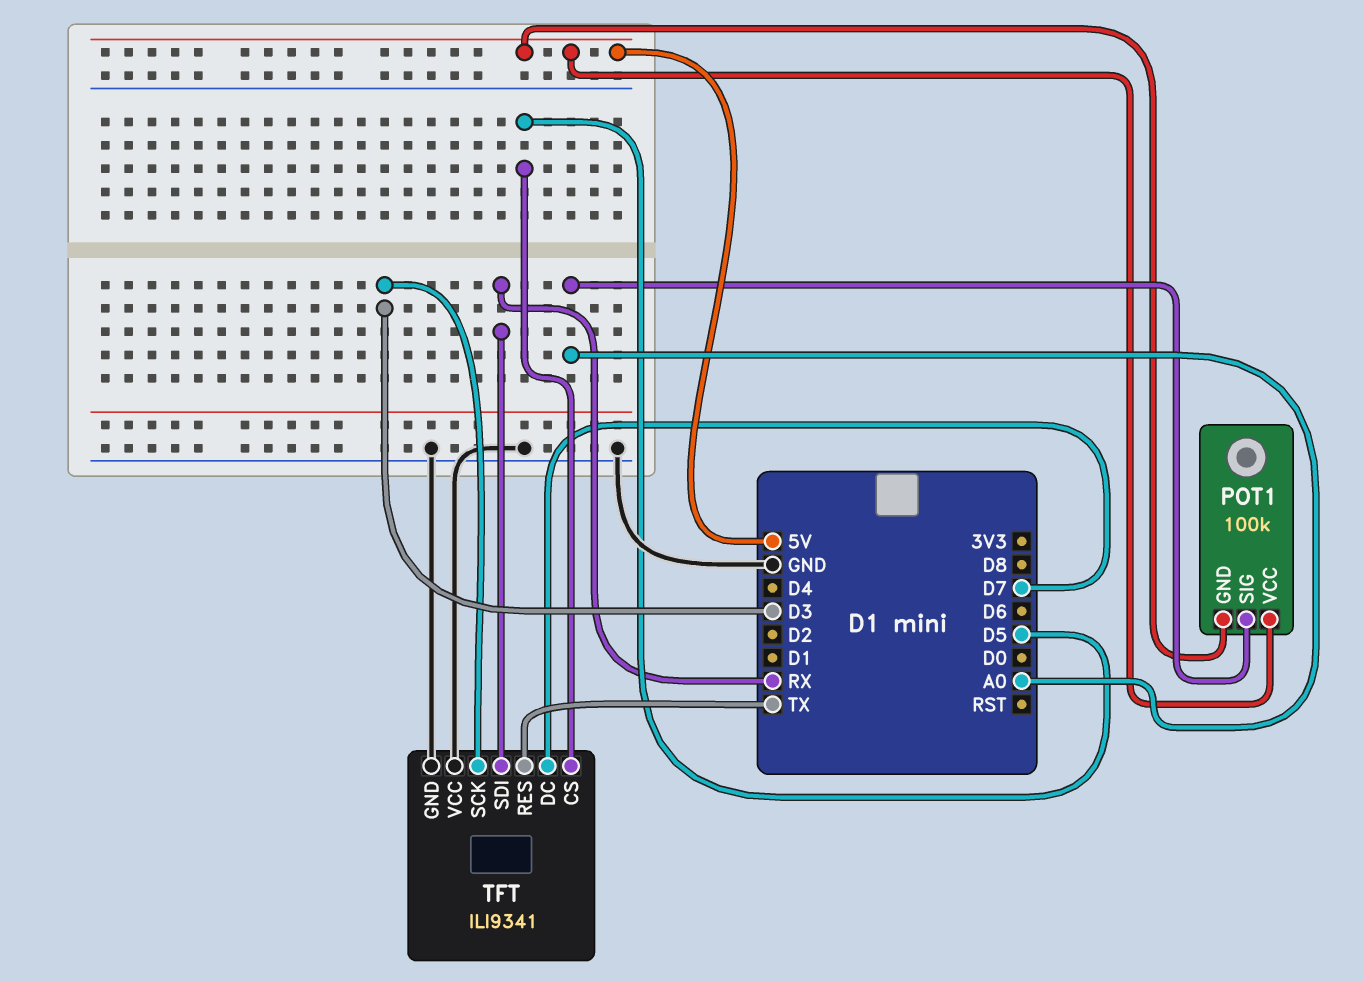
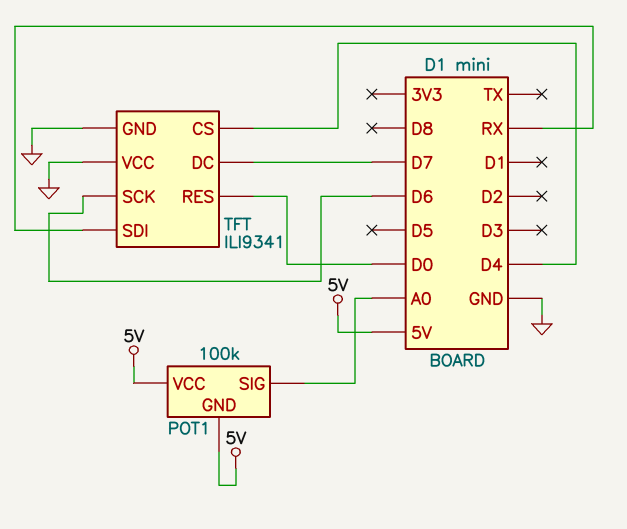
TFT pin CS: D5 -> D4
TFT pin RES: TX -> D0
TFT pin SCK: D3 -> D6

